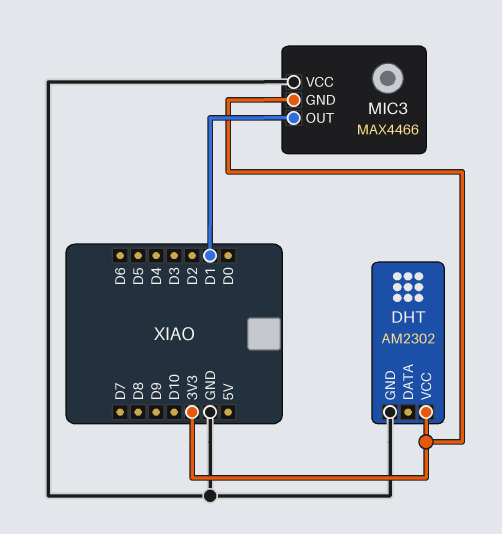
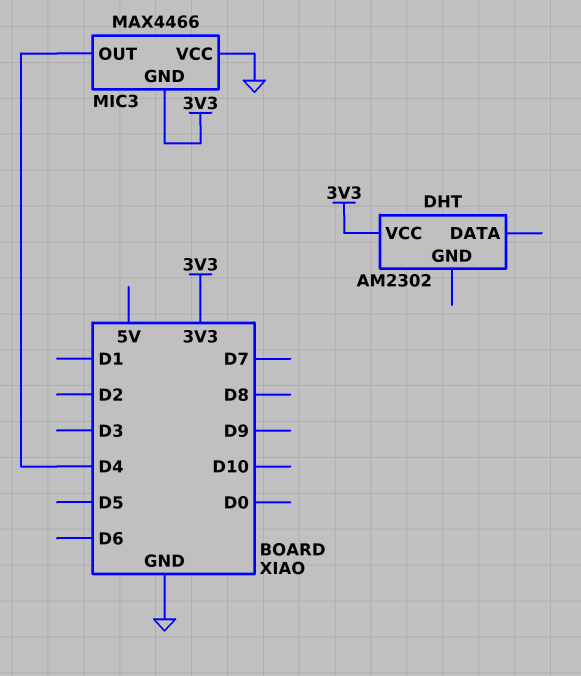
DHT pin GND: GND -> none
MIC3 pin OUT: D1 -> D4

